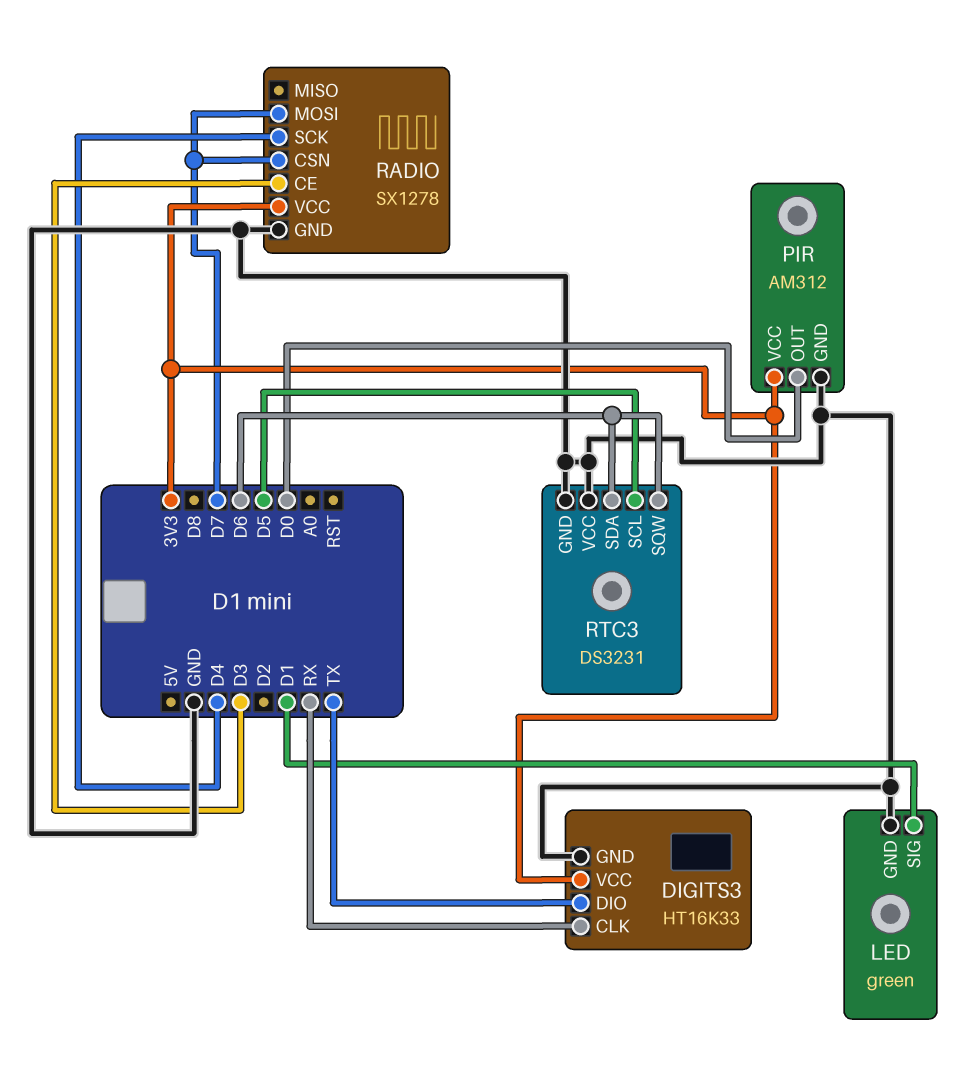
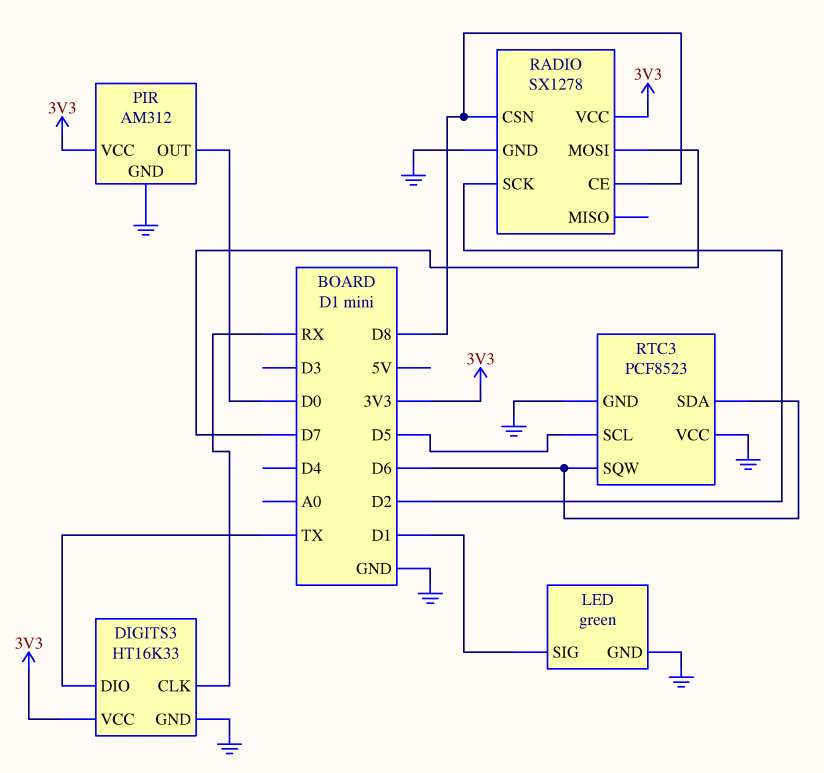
RADIO pin CE: D3 -> D8
RADIO pin CSN: D7 -> D8
RADIO pin SCK: D4 -> D2
RTC3: DS3231 -> PCF8523

